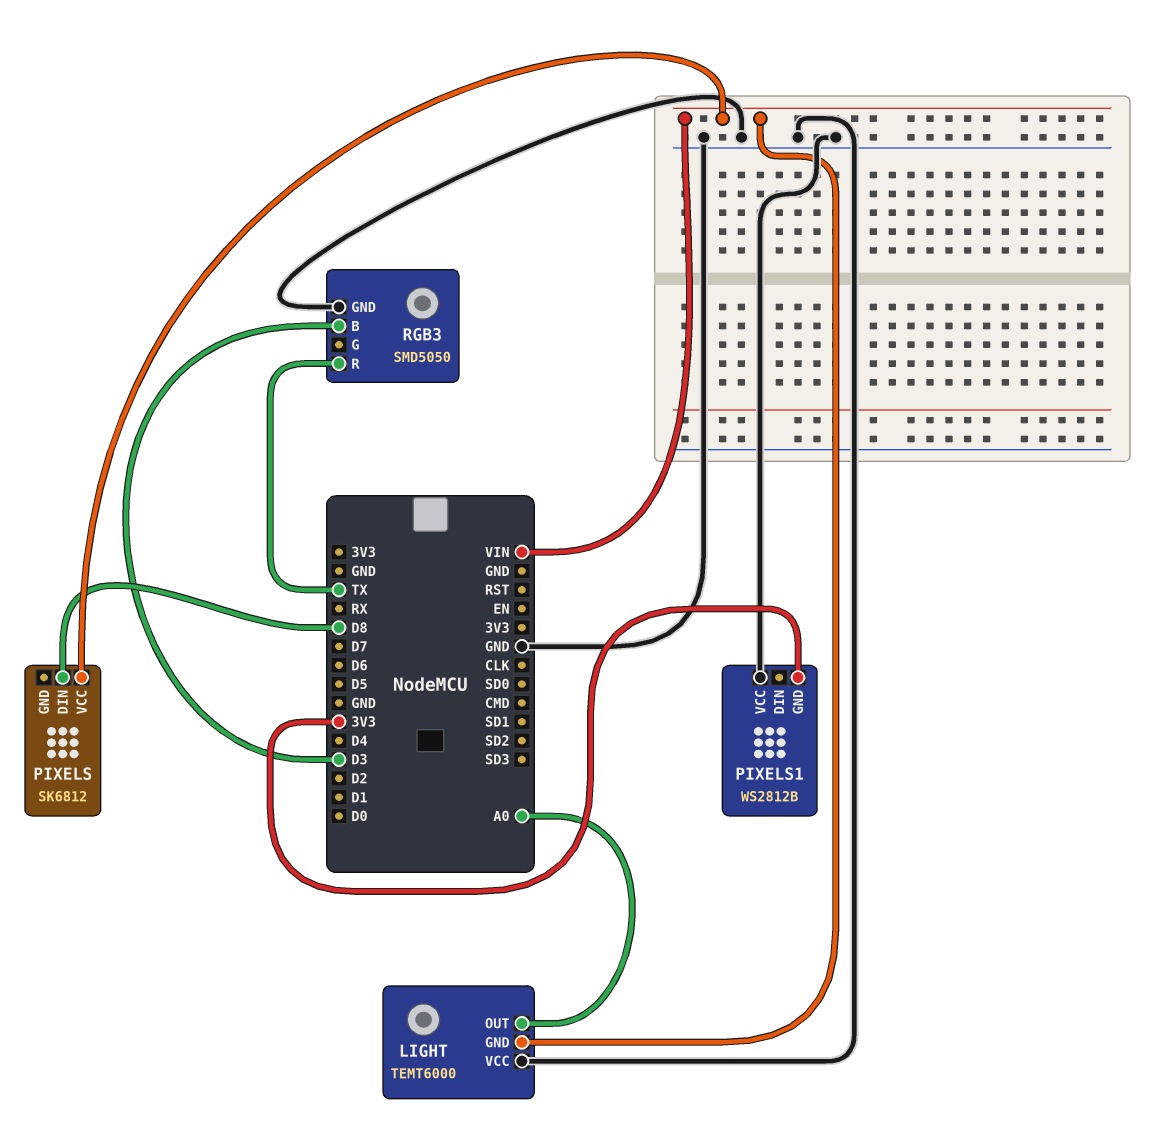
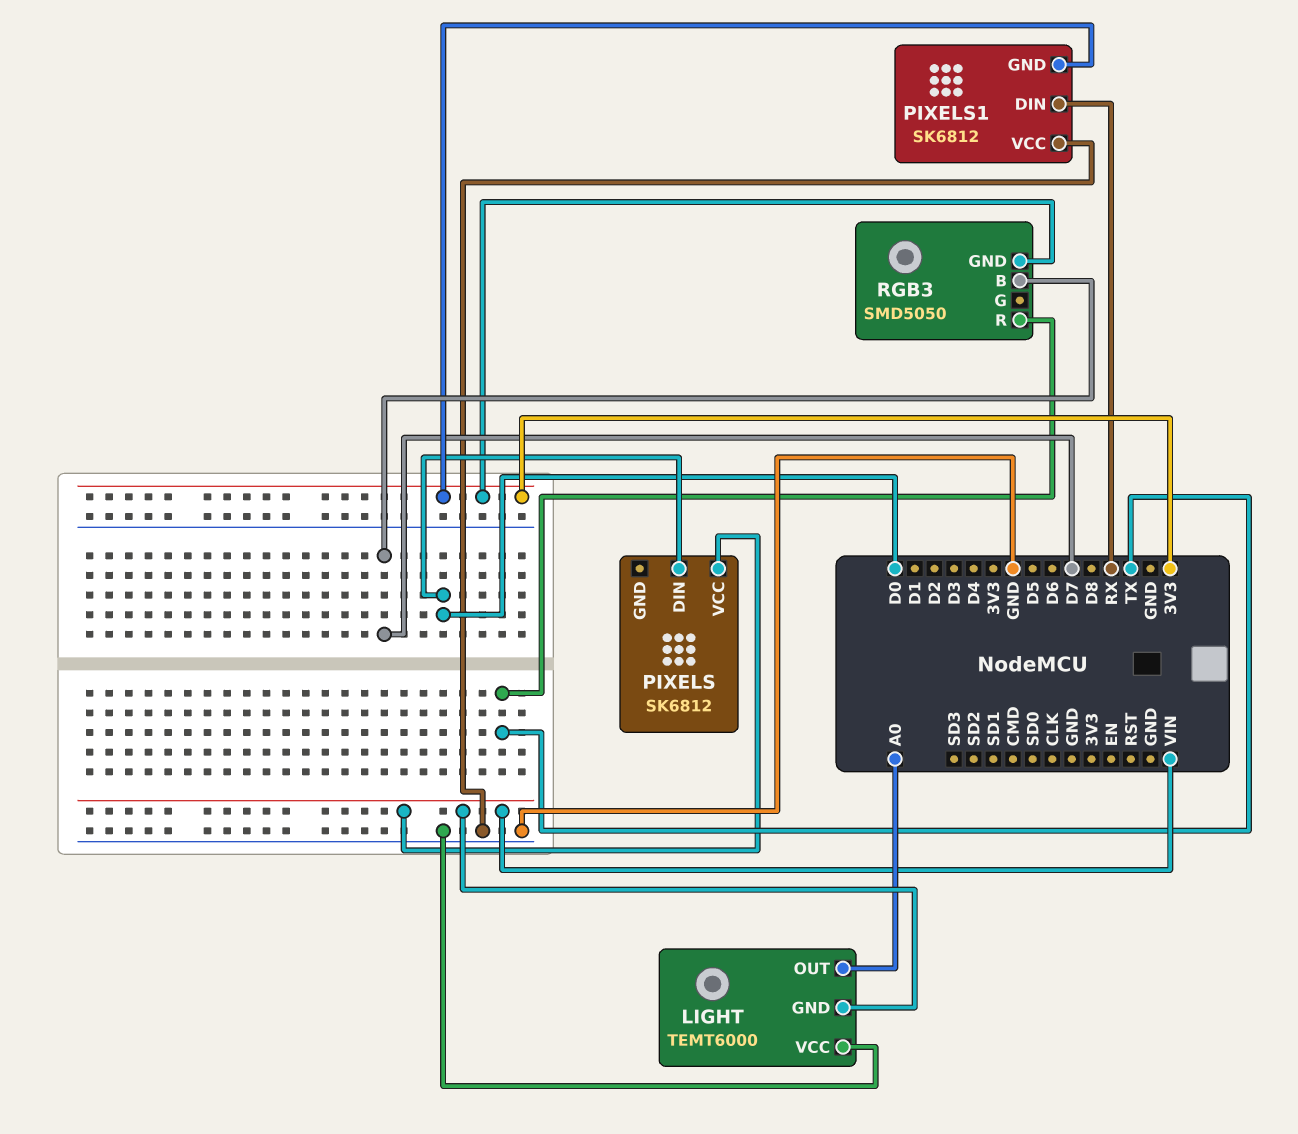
PIXELS pin DIN: D8 -> D0
PIXELS1: WS2812B -> SK6812
PIXELS1 pin DIN: none -> RX
RGB3 pin B: D3 -> D7
RGB3 pin GND: GND -> 3V3

